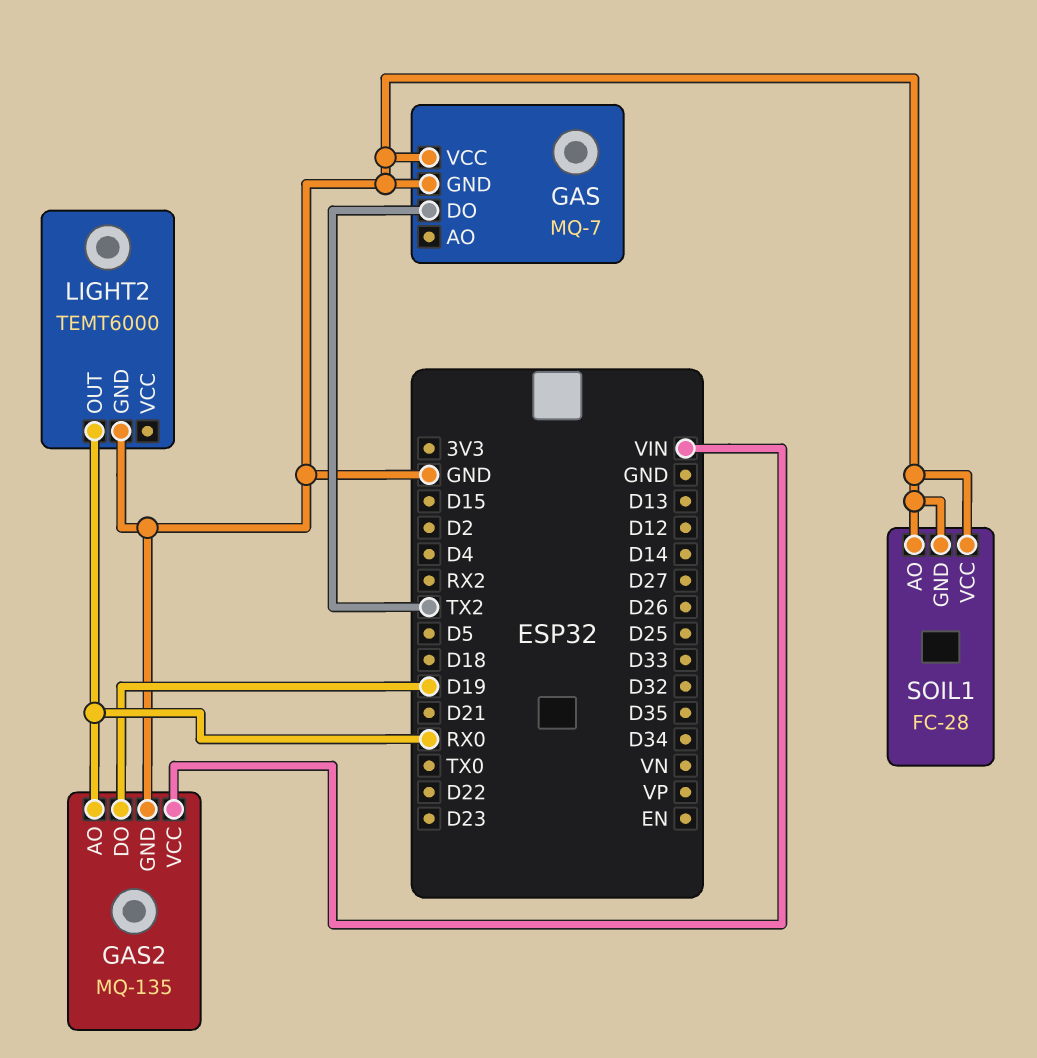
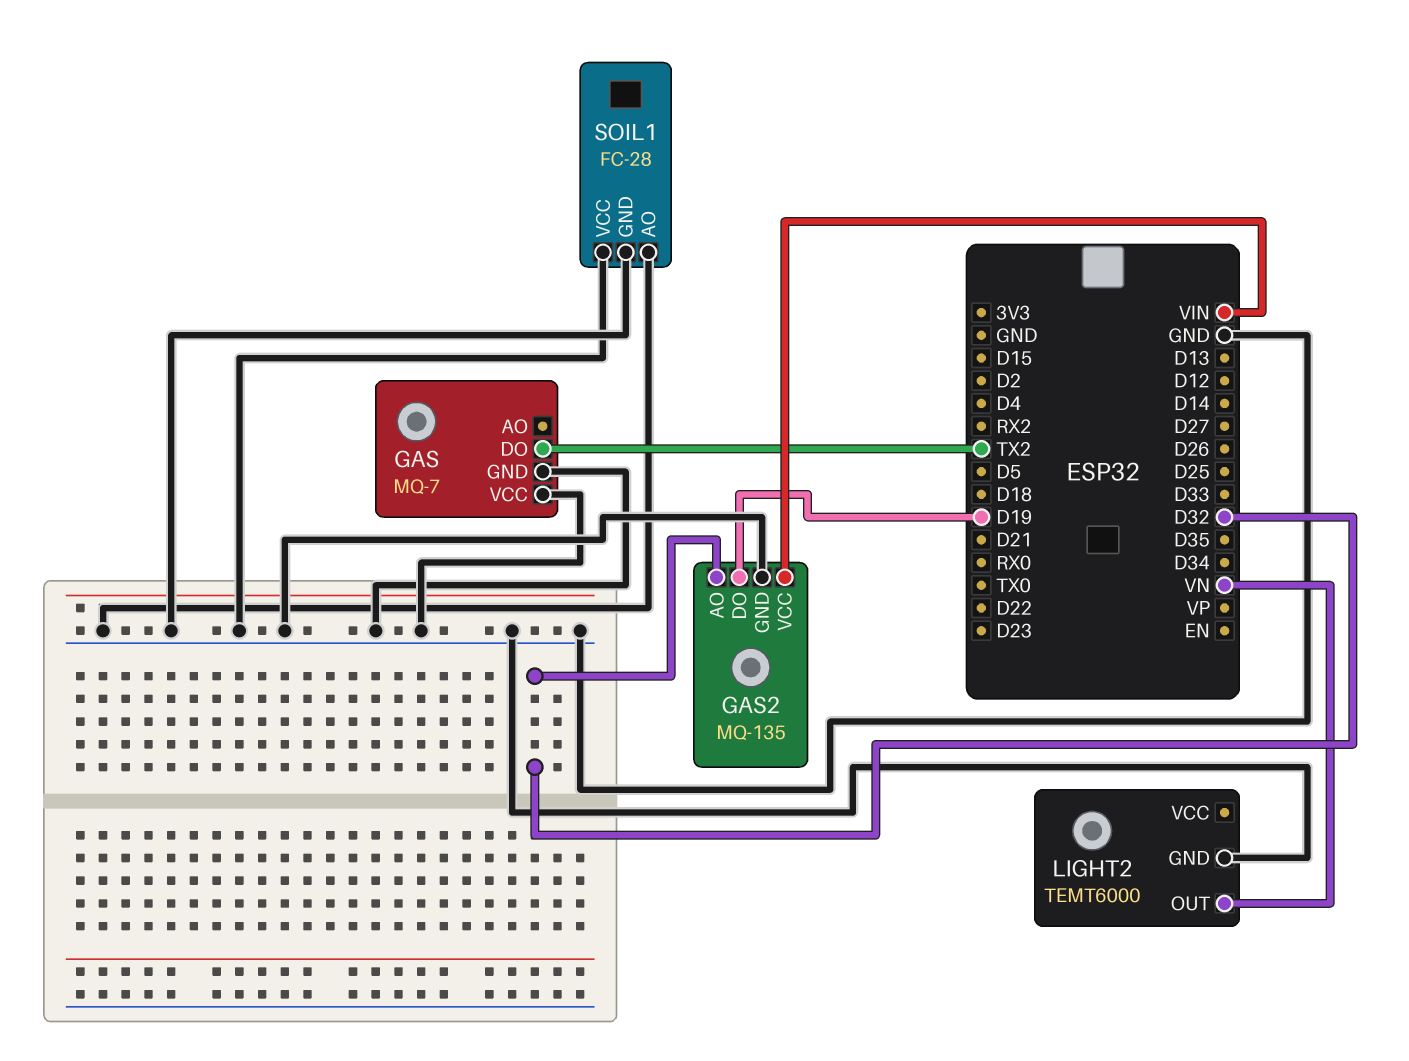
GAS2 pin AO: RX0 -> D32
LIGHT2 pin OUT: RX0 -> VN

